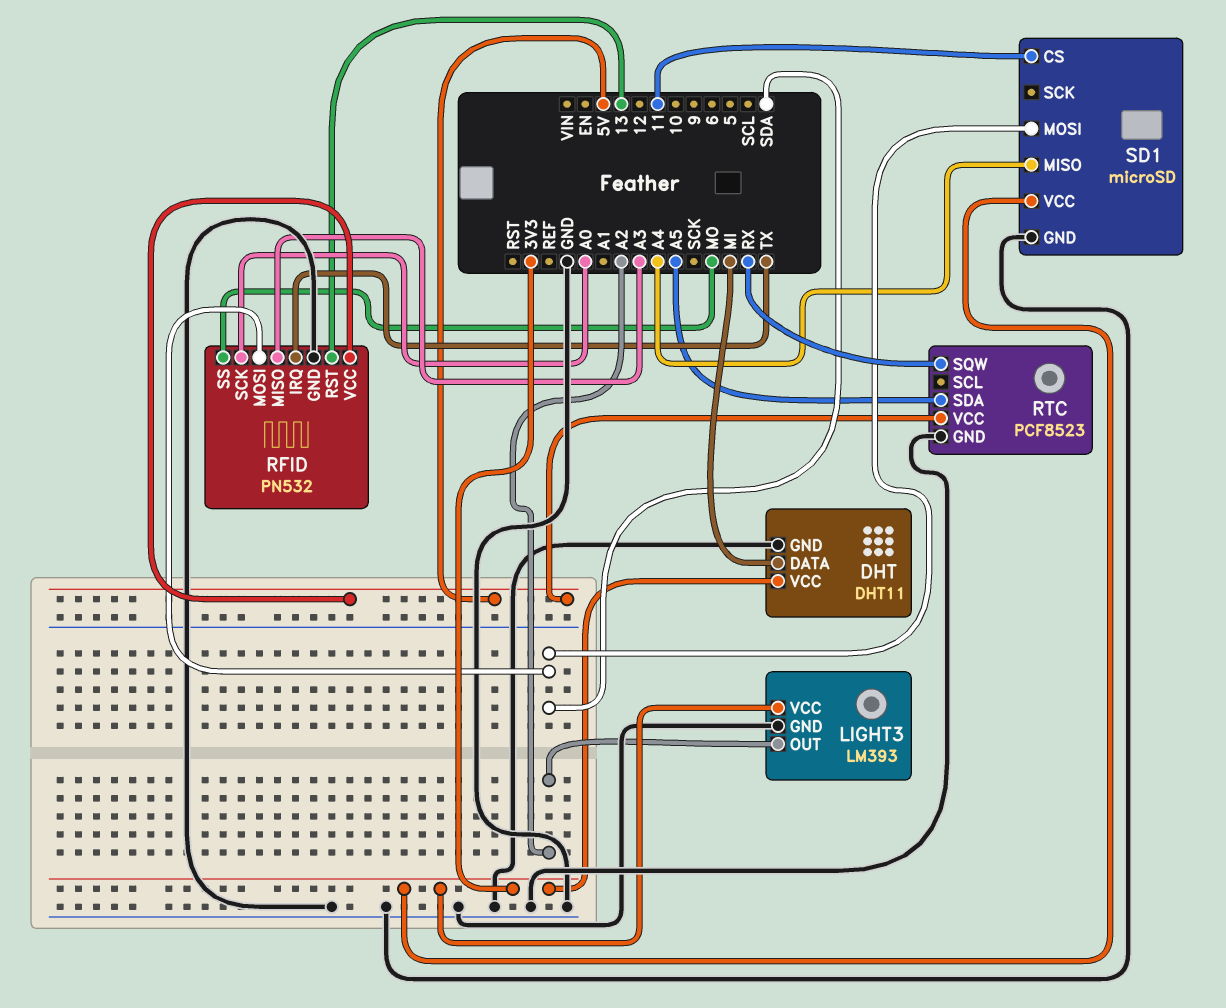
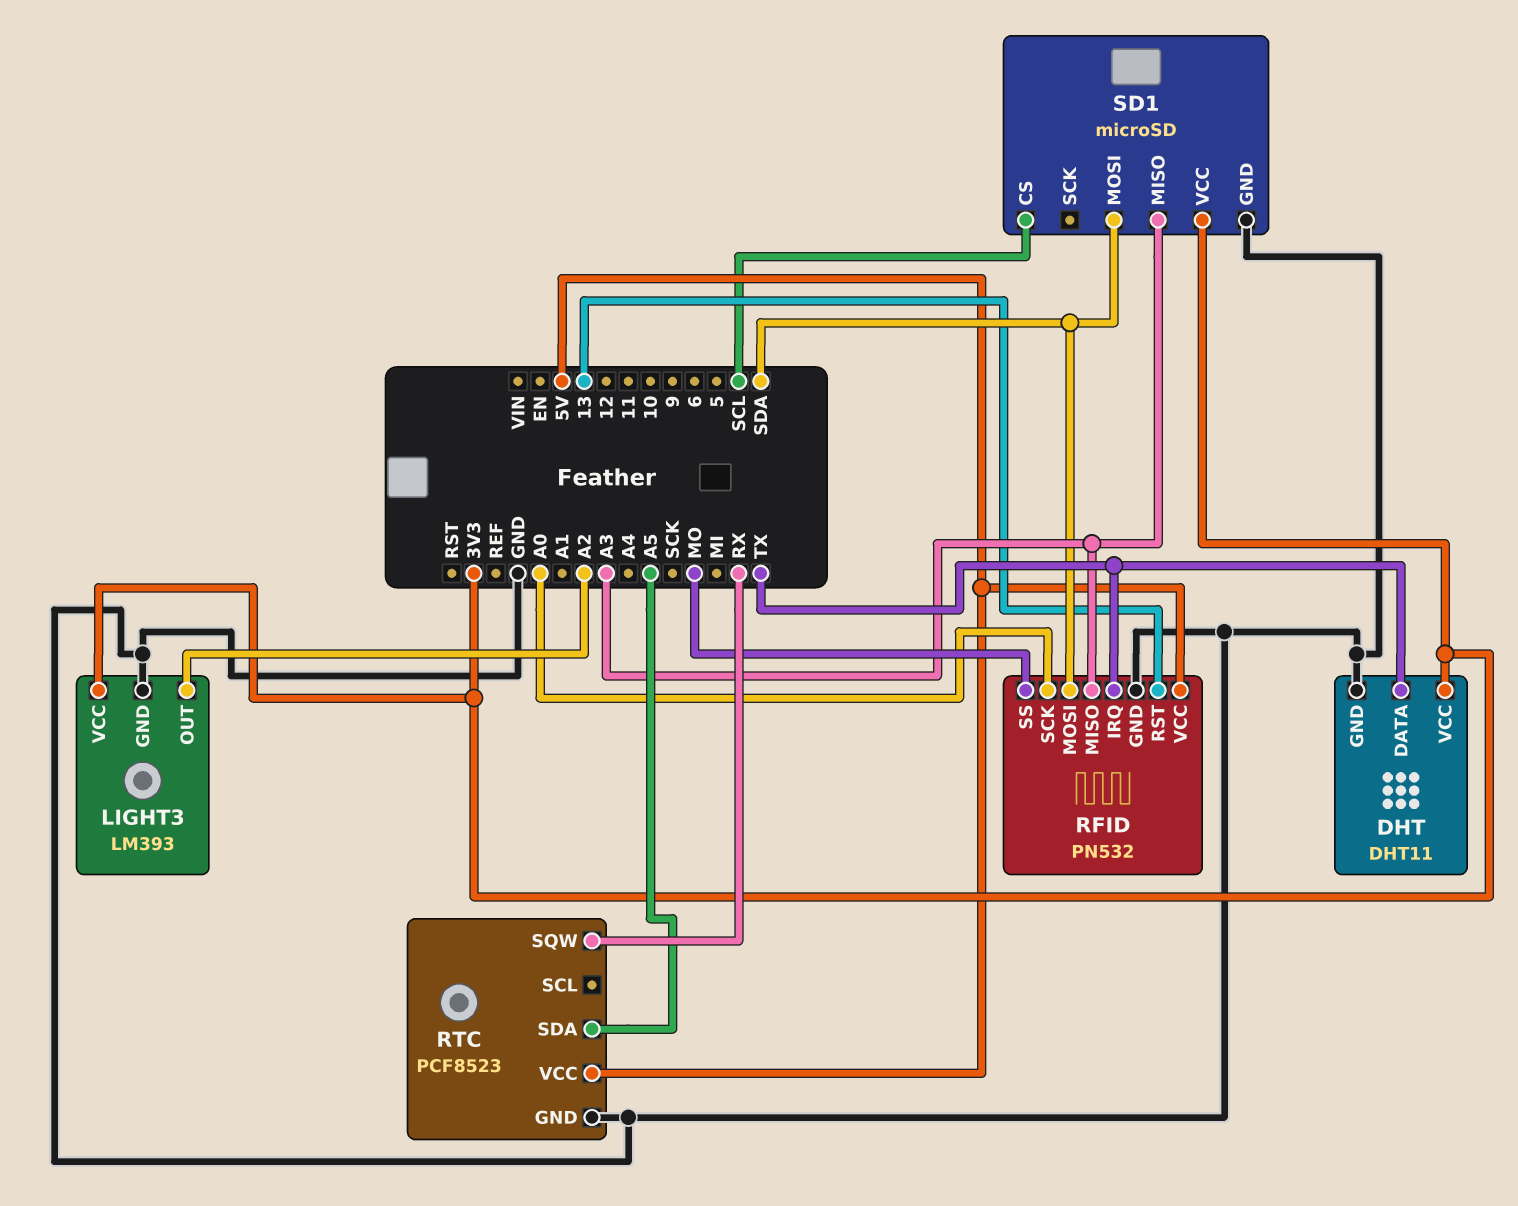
DHT pin DATA: MI -> TX
SD1 pin CS: 11 -> SCL
SD1 pin MISO: A4 -> A3

